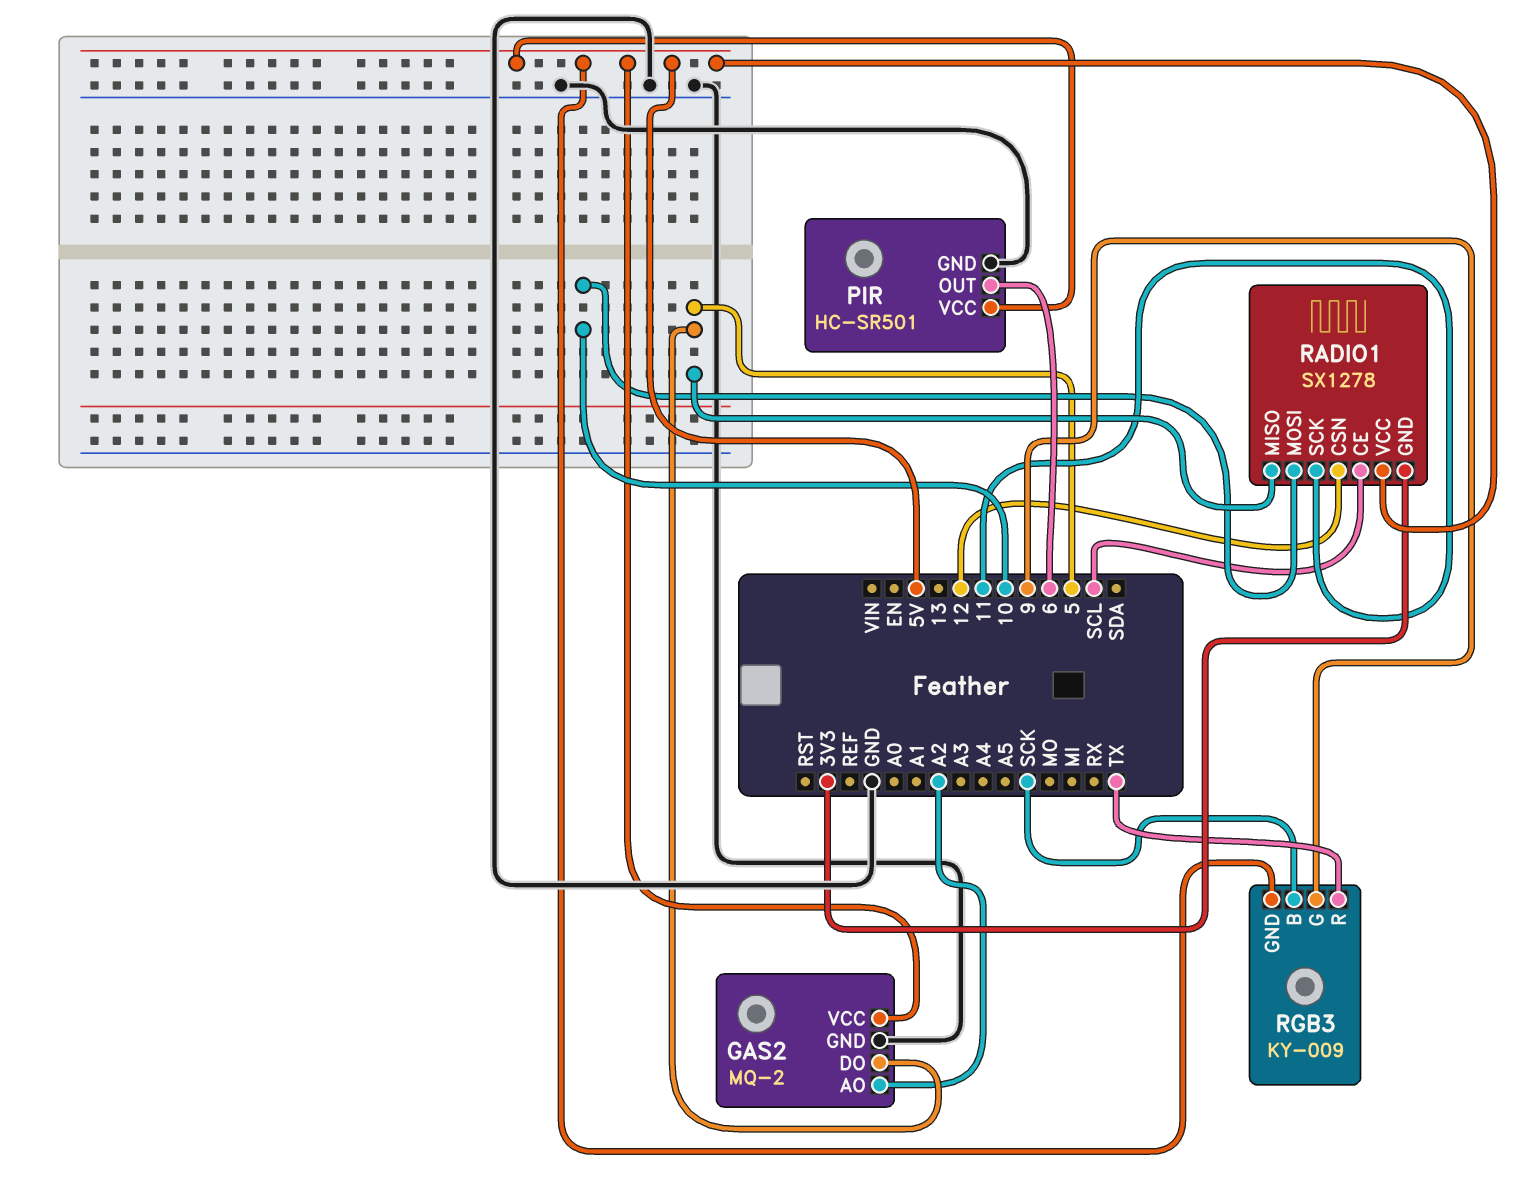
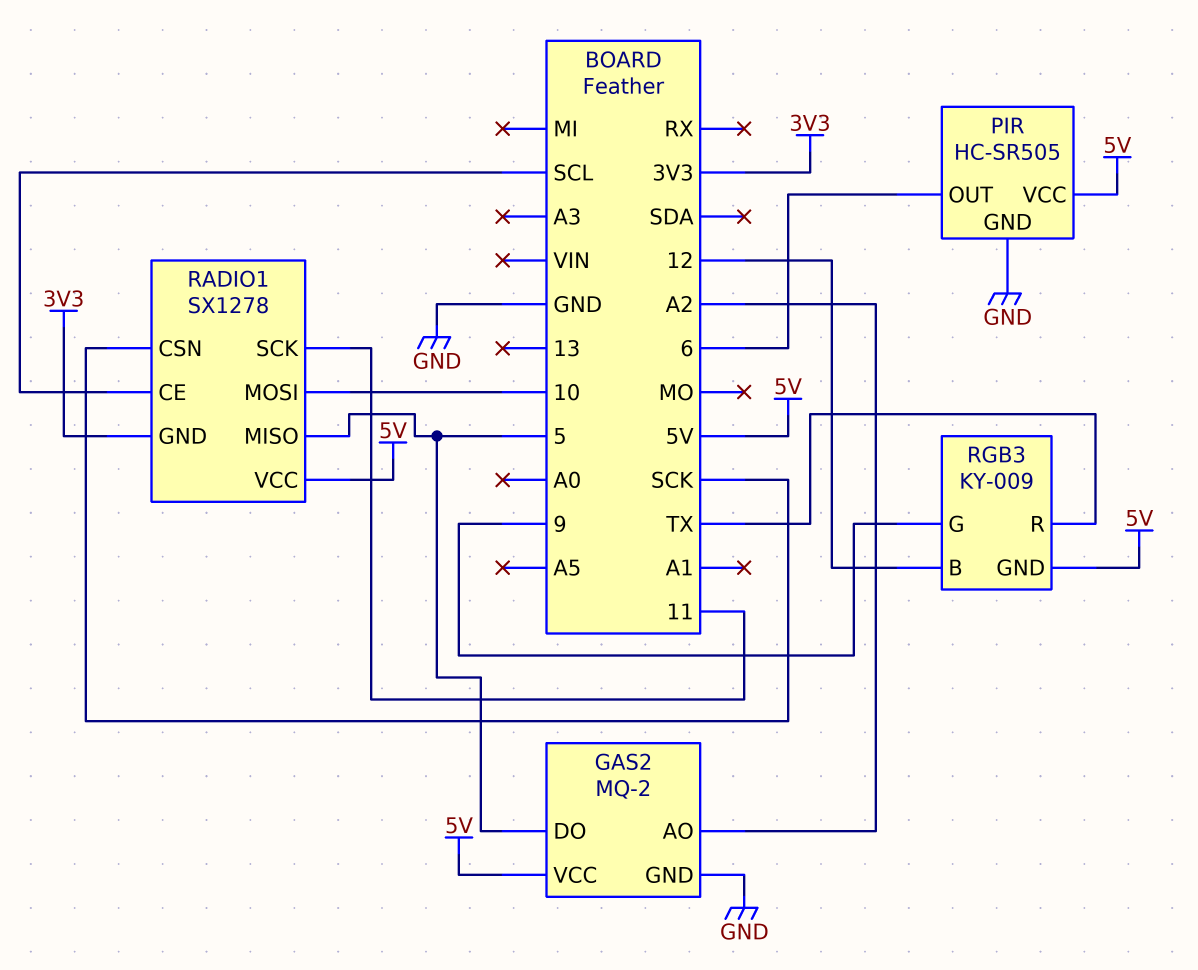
PIR: HC-SR501 -> HC-SR505
RADIO1 pin CSN: 12 -> SCK
RGB3 pin B: SCK -> 12

